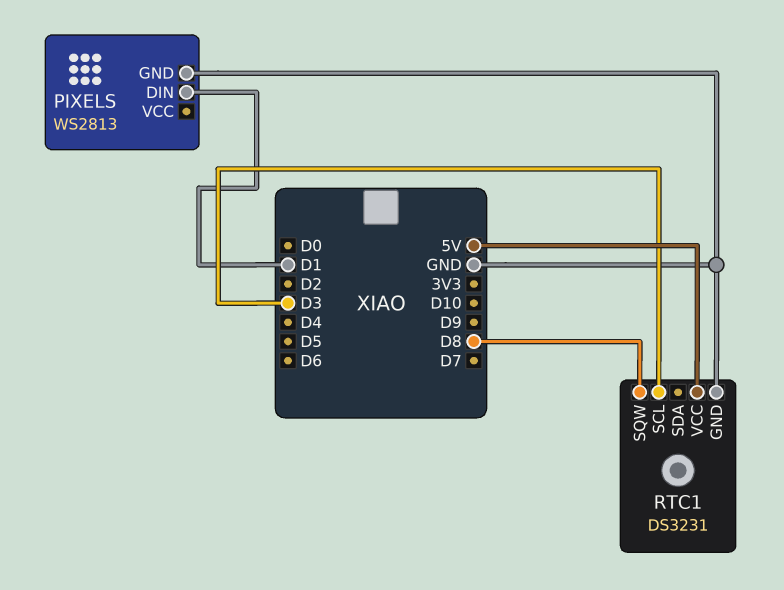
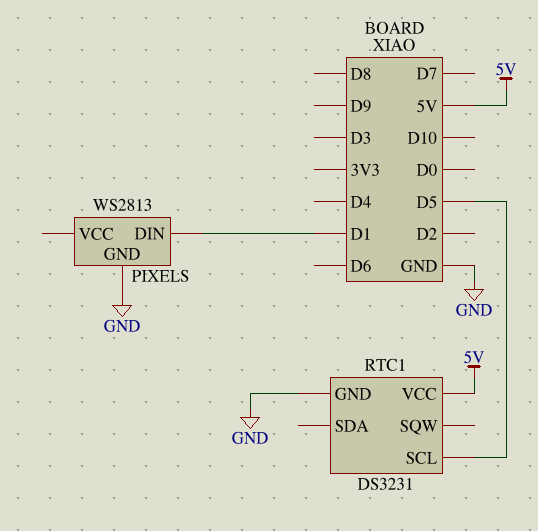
RTC1 pin SCL: D3 -> D5
RTC1 pin SQW: D8 -> none

